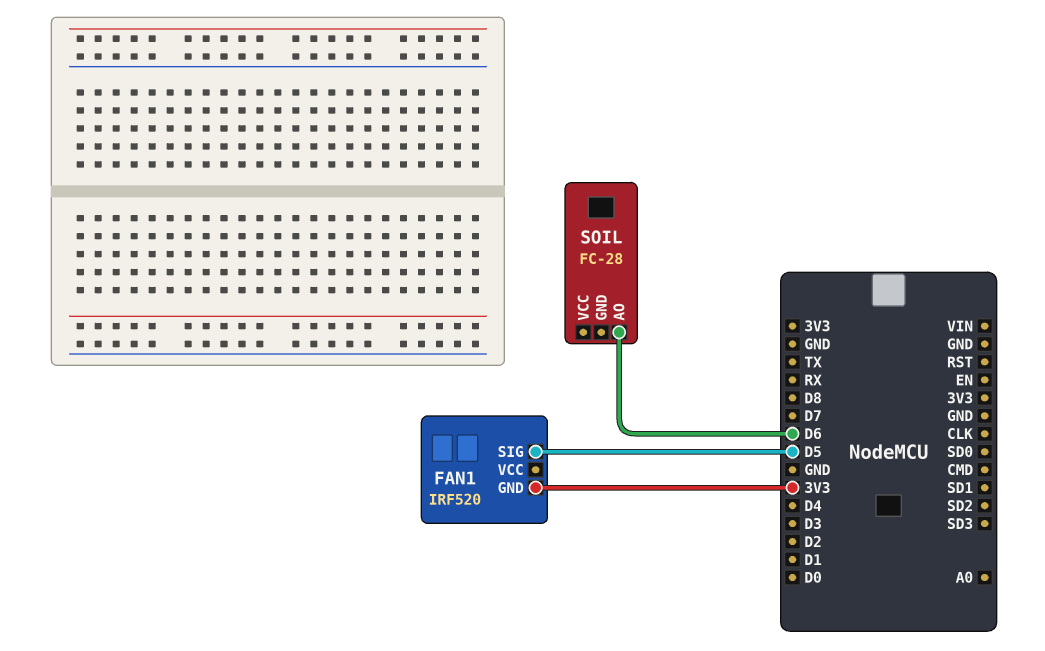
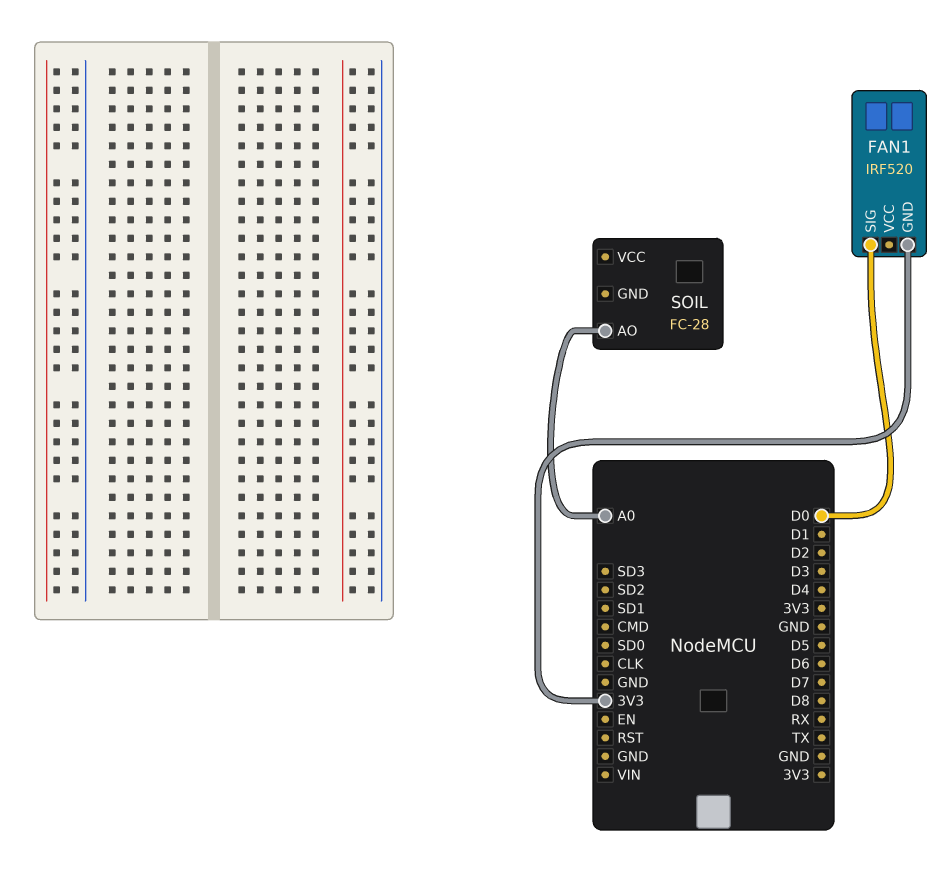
FAN1 pin SIG: D5 -> D0
SOIL pin AO: D6 -> A0

